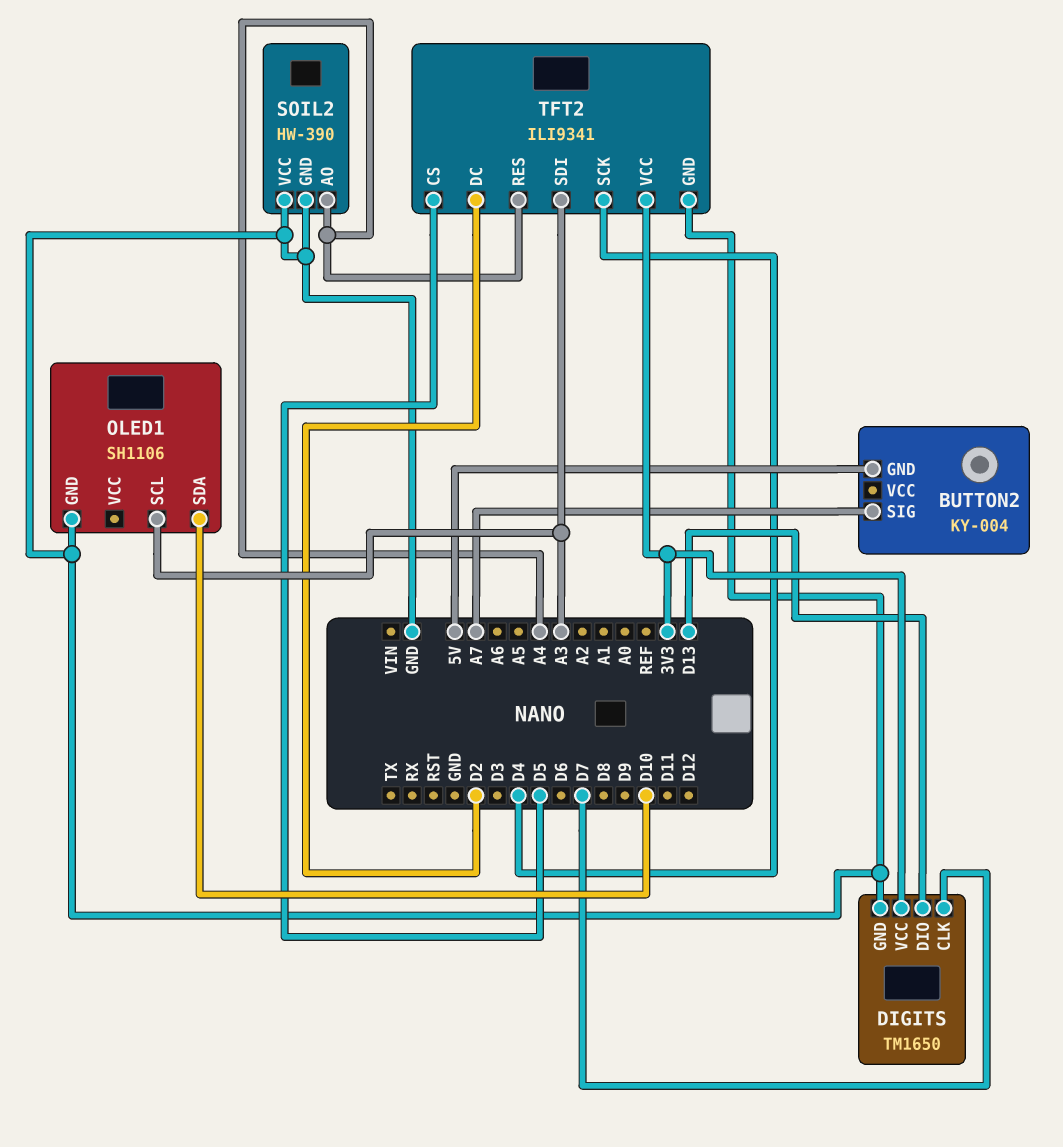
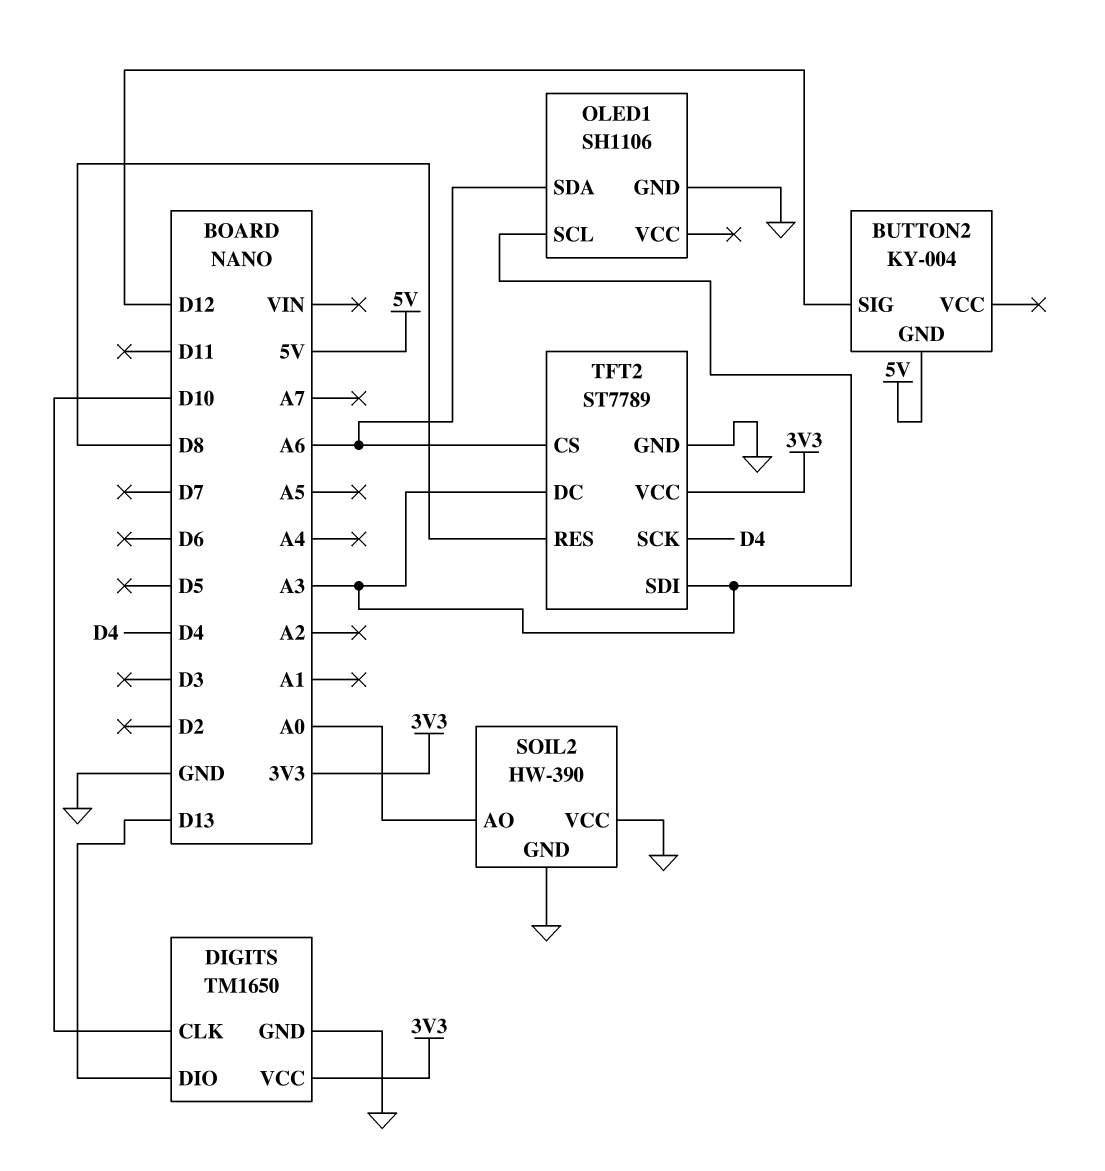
BUTTON2 pin SIG: A7 -> D12
DIGITS pin CLK: D7 -> D10
OLED1 pin SDA: D10 -> A6
SOIL2 pin AO: A4 -> A0
TFT2: ILI9341 -> ST7789
TFT2 pin CS: D5 -> A6
TFT2 pin DC: D2 -> A3
TFT2 pin RES: A4 -> D8

